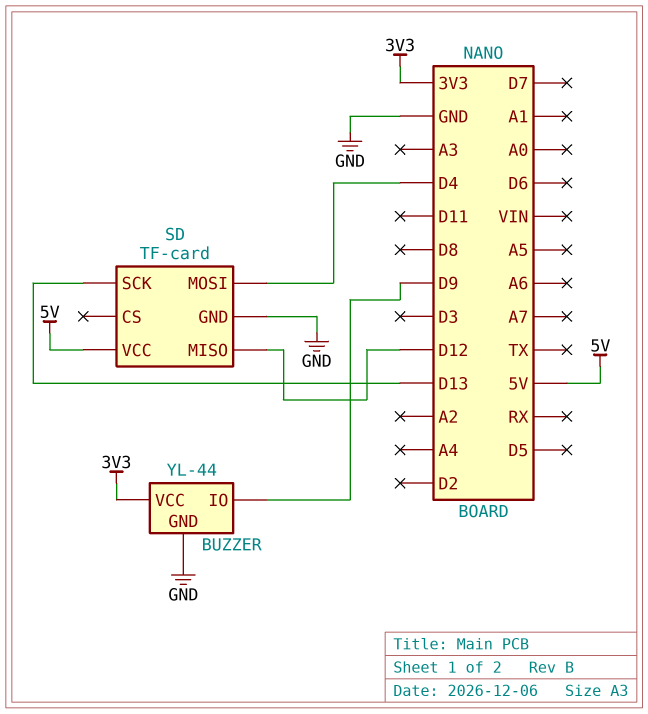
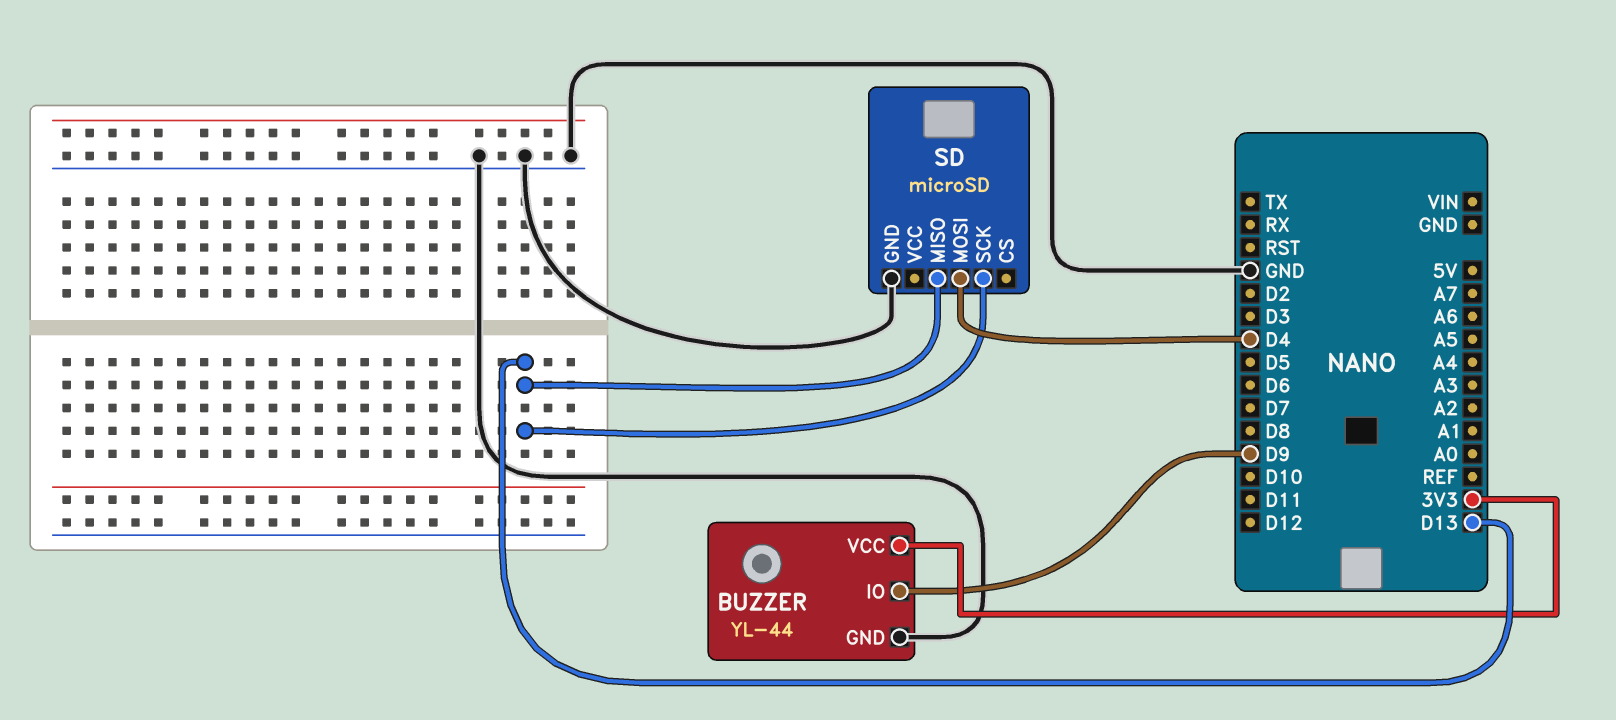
SD: TF-card -> microSD
SD pin MISO: D12 -> D13
SD pin VCC: 5V -> none

